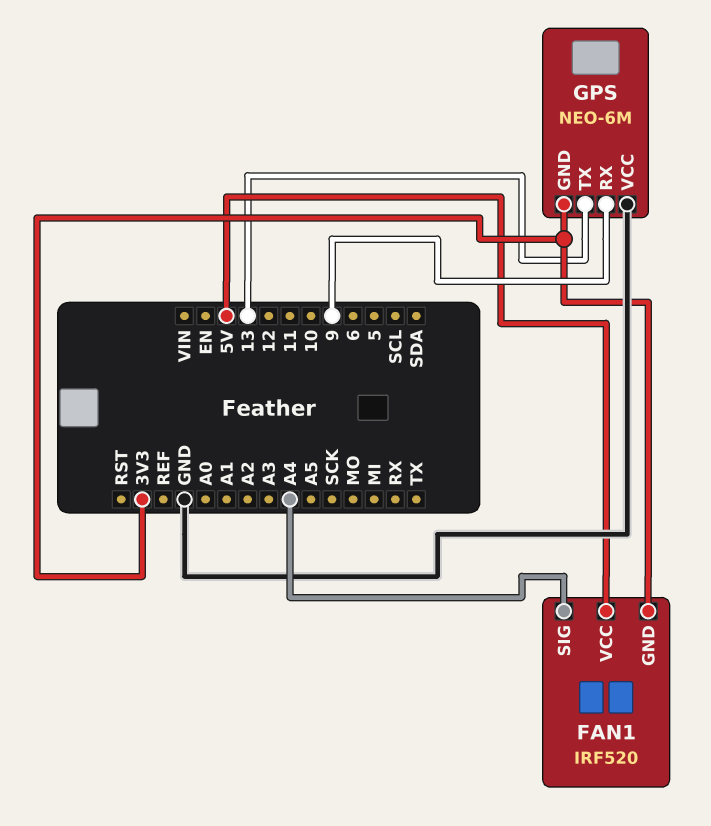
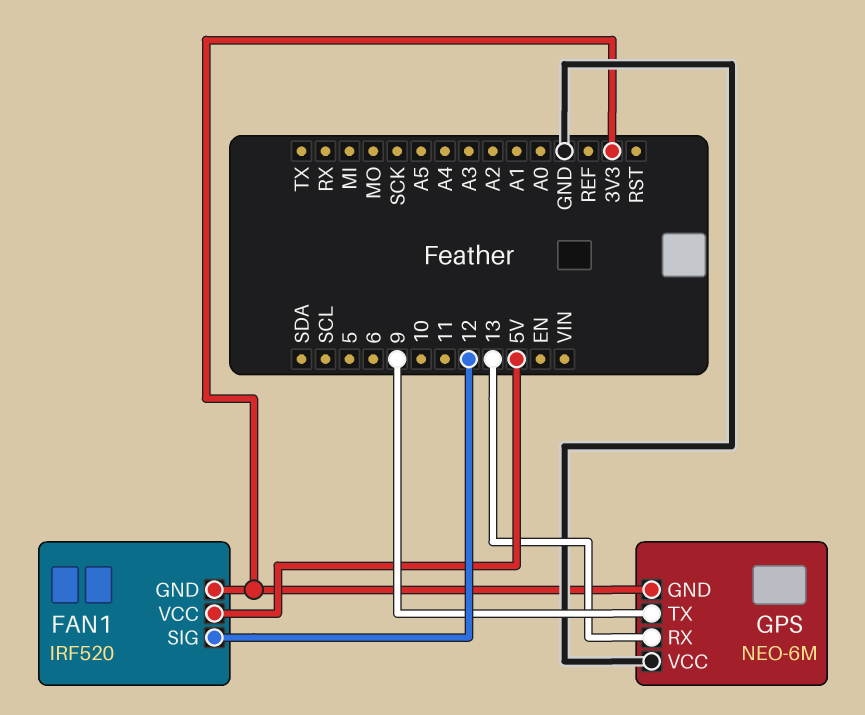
FAN1 pin SIG: A4 -> 12
GPS pin RX: 9 -> 13
GPS pin TX: 13 -> 9

